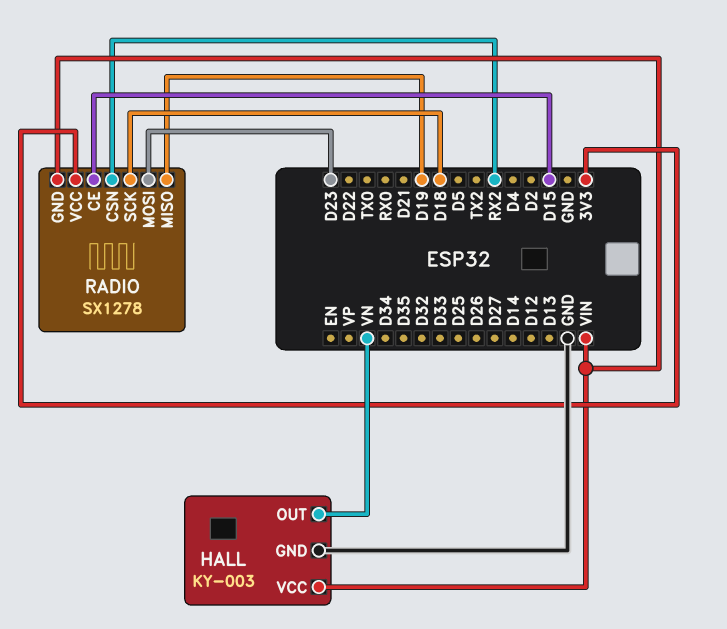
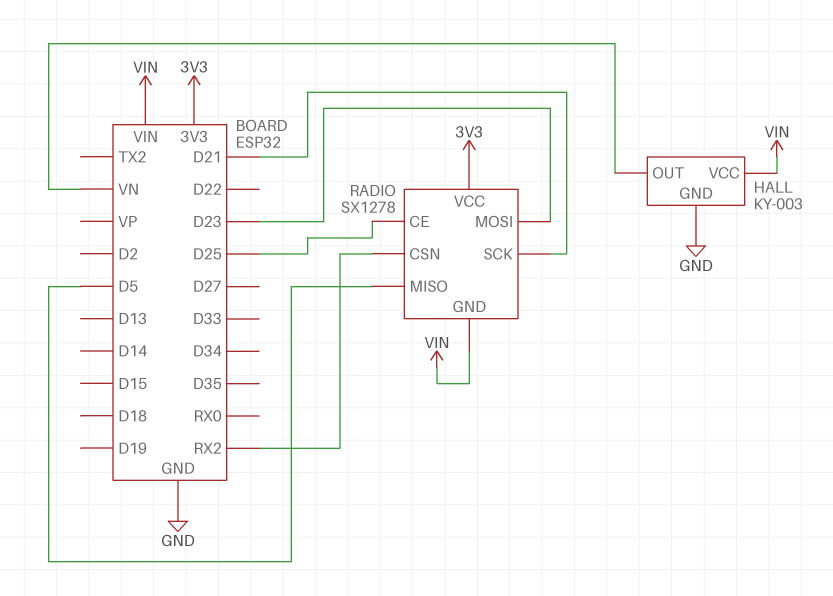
RADIO pin CE: D15 -> D25
RADIO pin MISO: D19 -> D5
RADIO pin SCK: D18 -> D21

